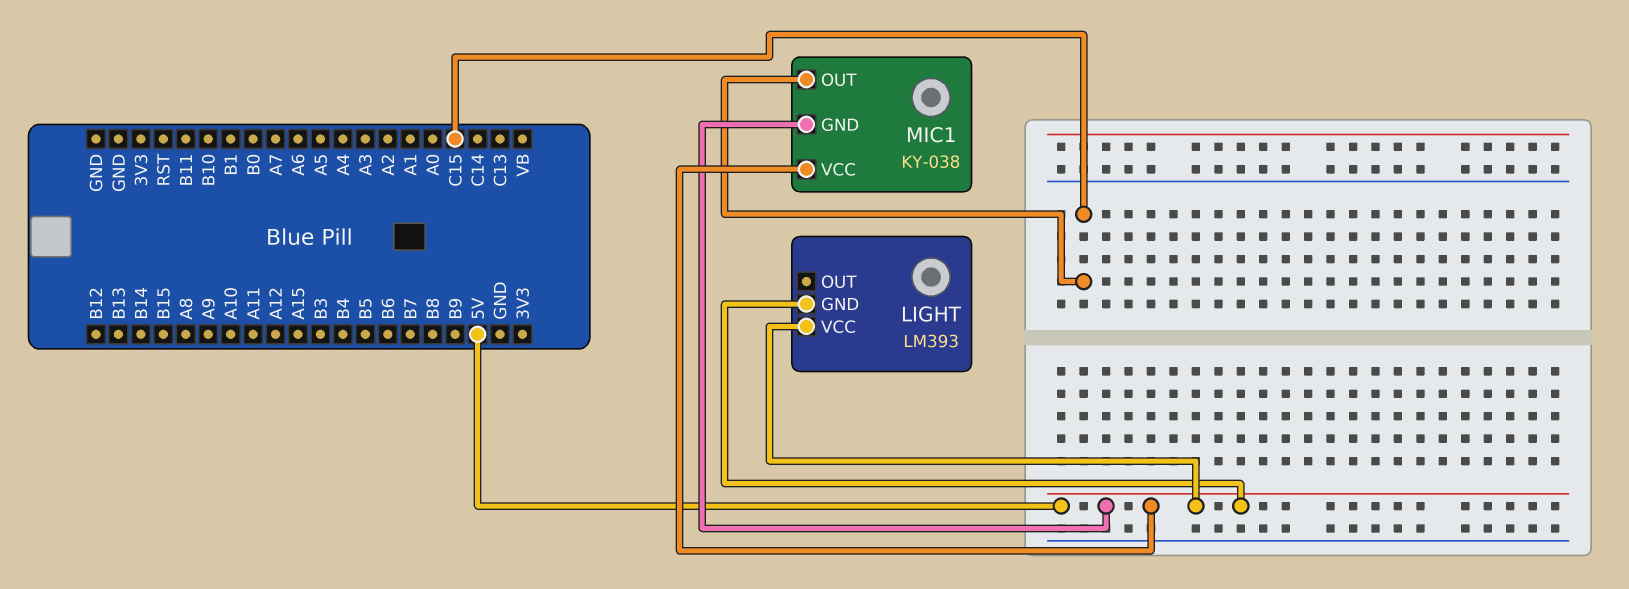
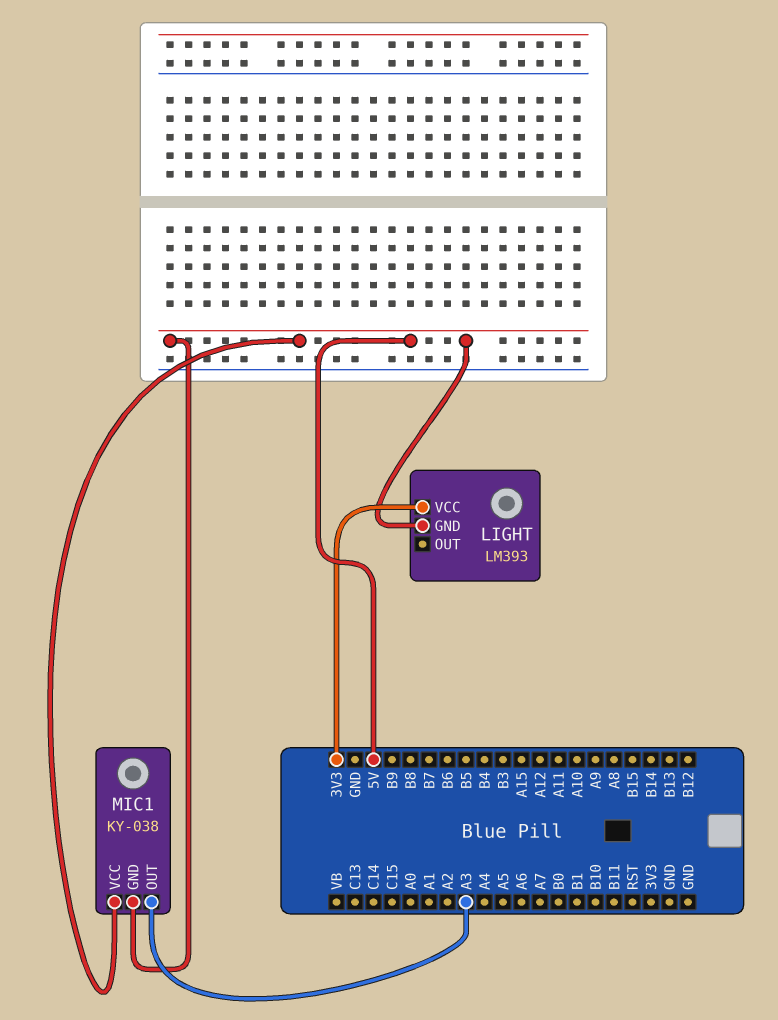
LIGHT pin VCC: 5V -> 3V3
MIC1 pin OUT: C15 -> A3

